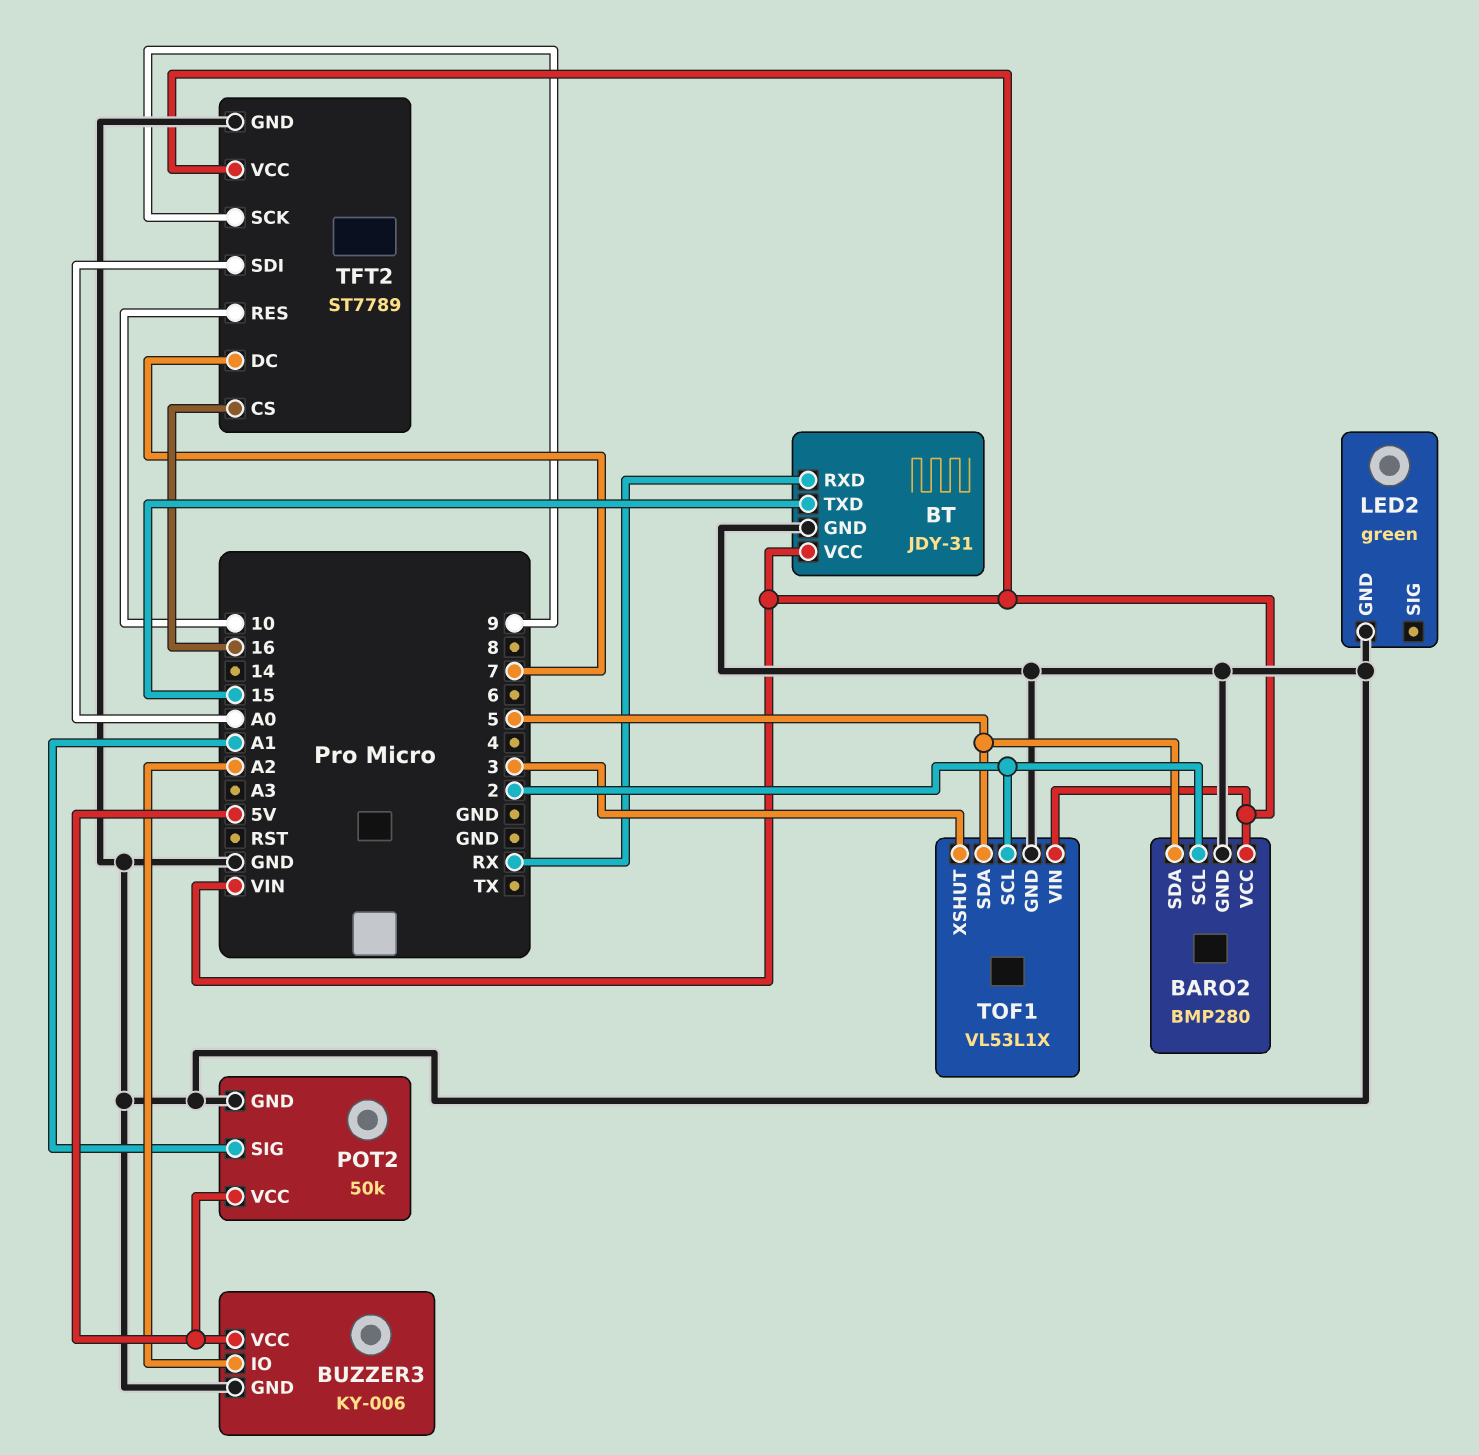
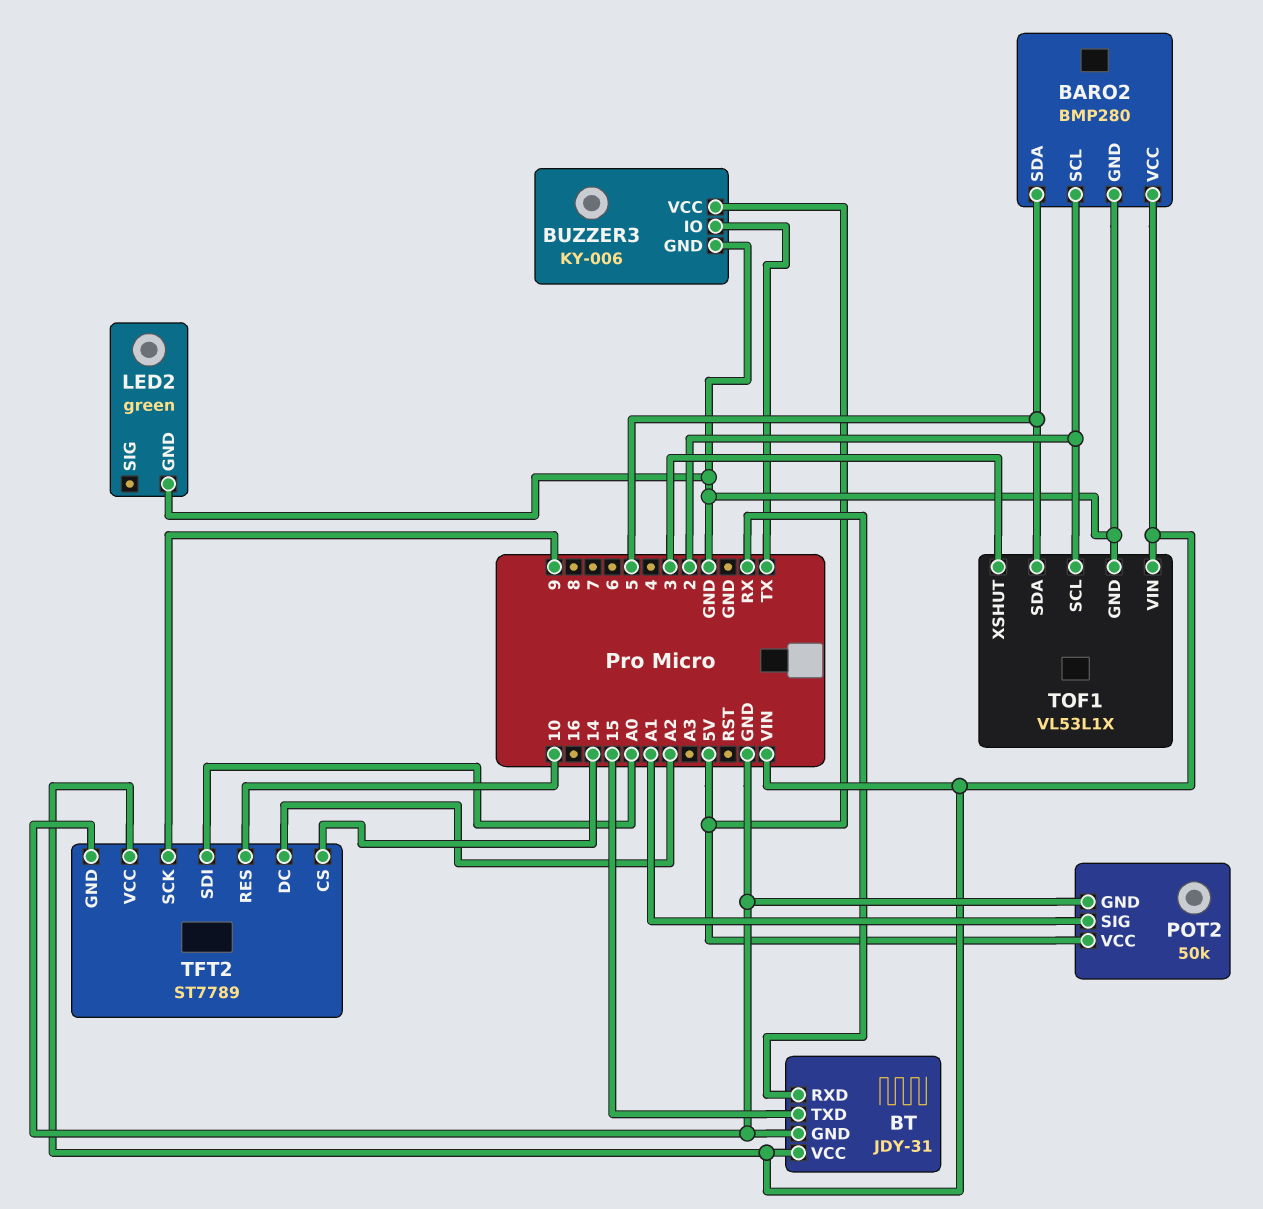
BUZZER3 pin IO: A2 -> TX
TFT2 pin CS: 16 -> 14
TFT2 pin DC: 7 -> A2

